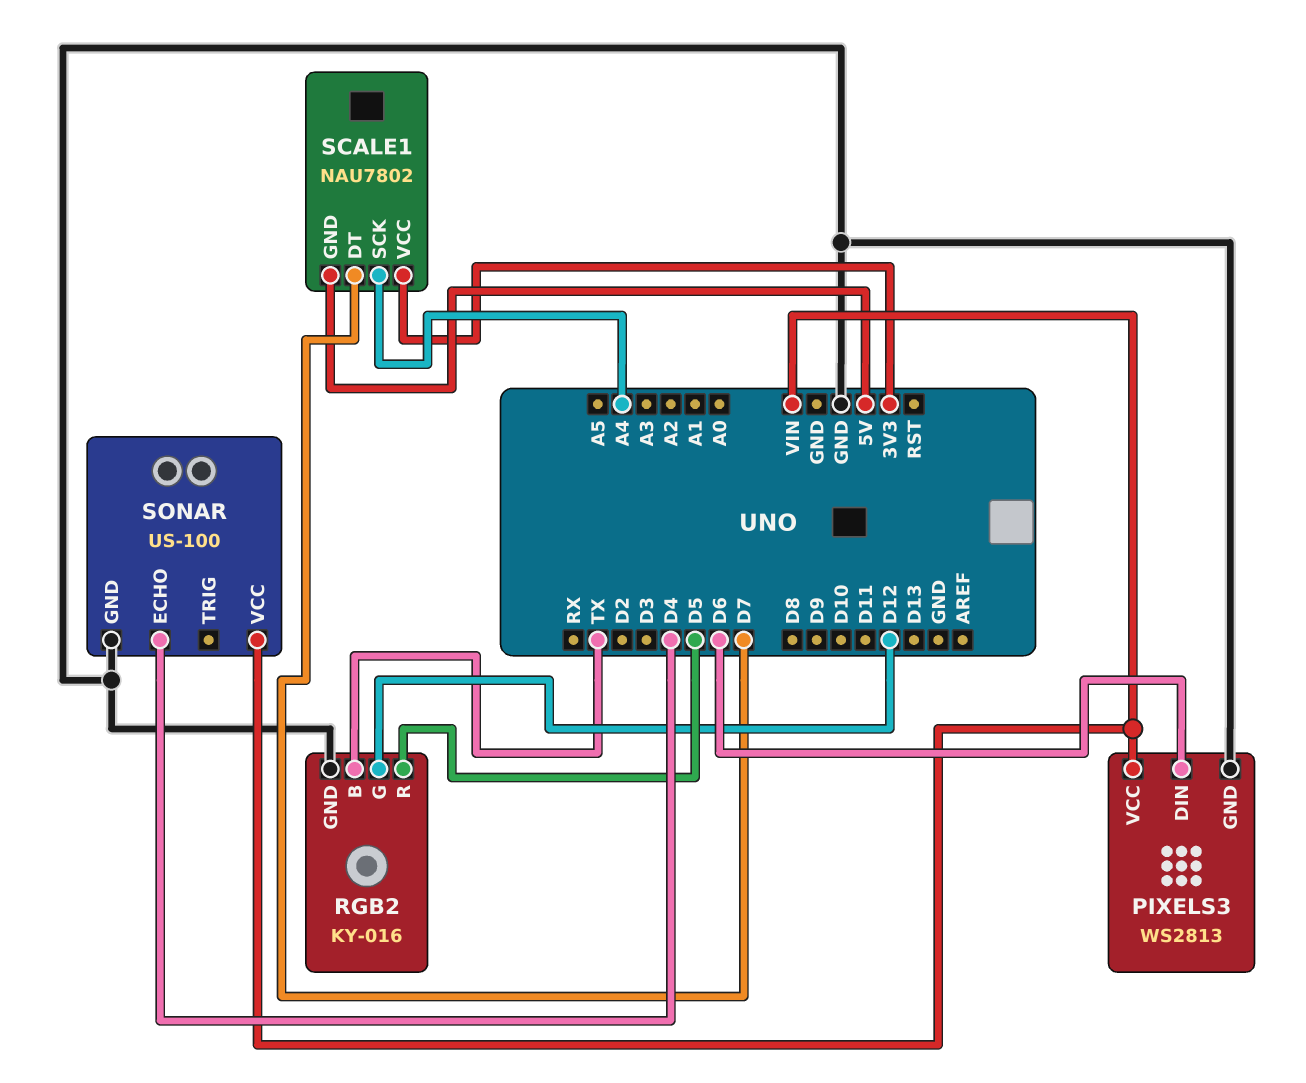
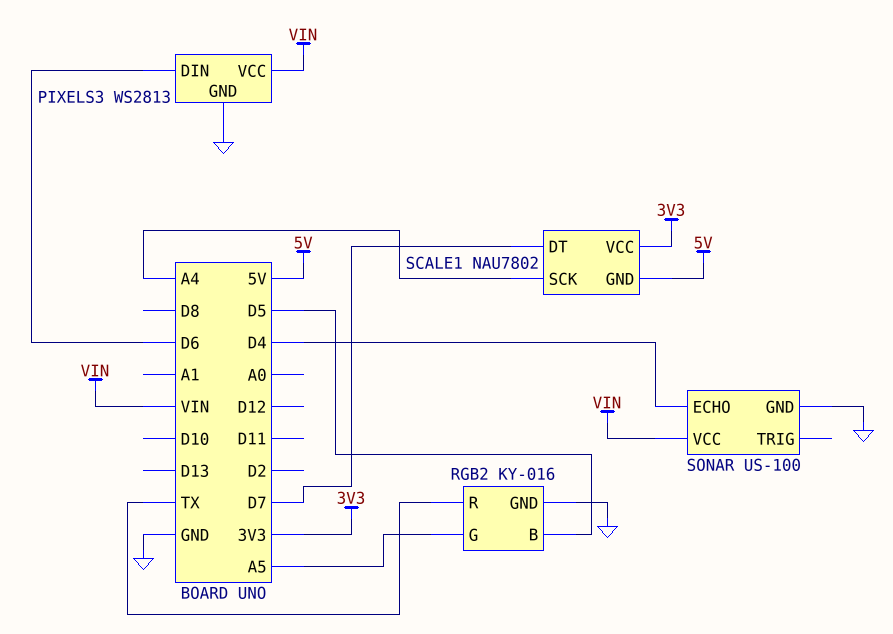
RGB2 pin B: TX -> D5
RGB2 pin G: D12 -> A5
RGB2 pin R: D5 -> TX

